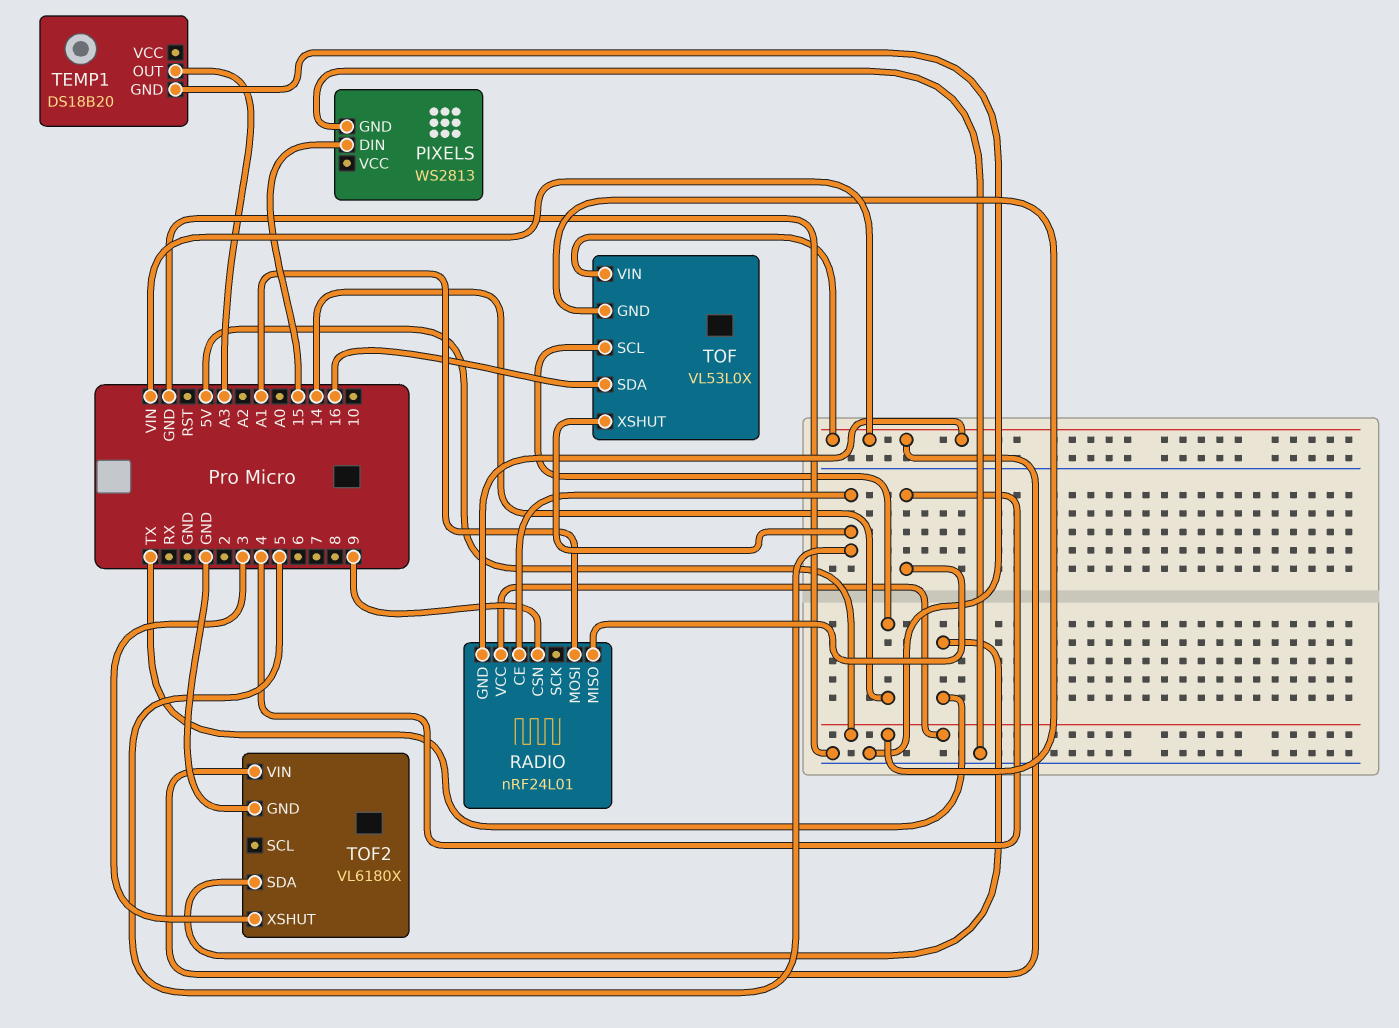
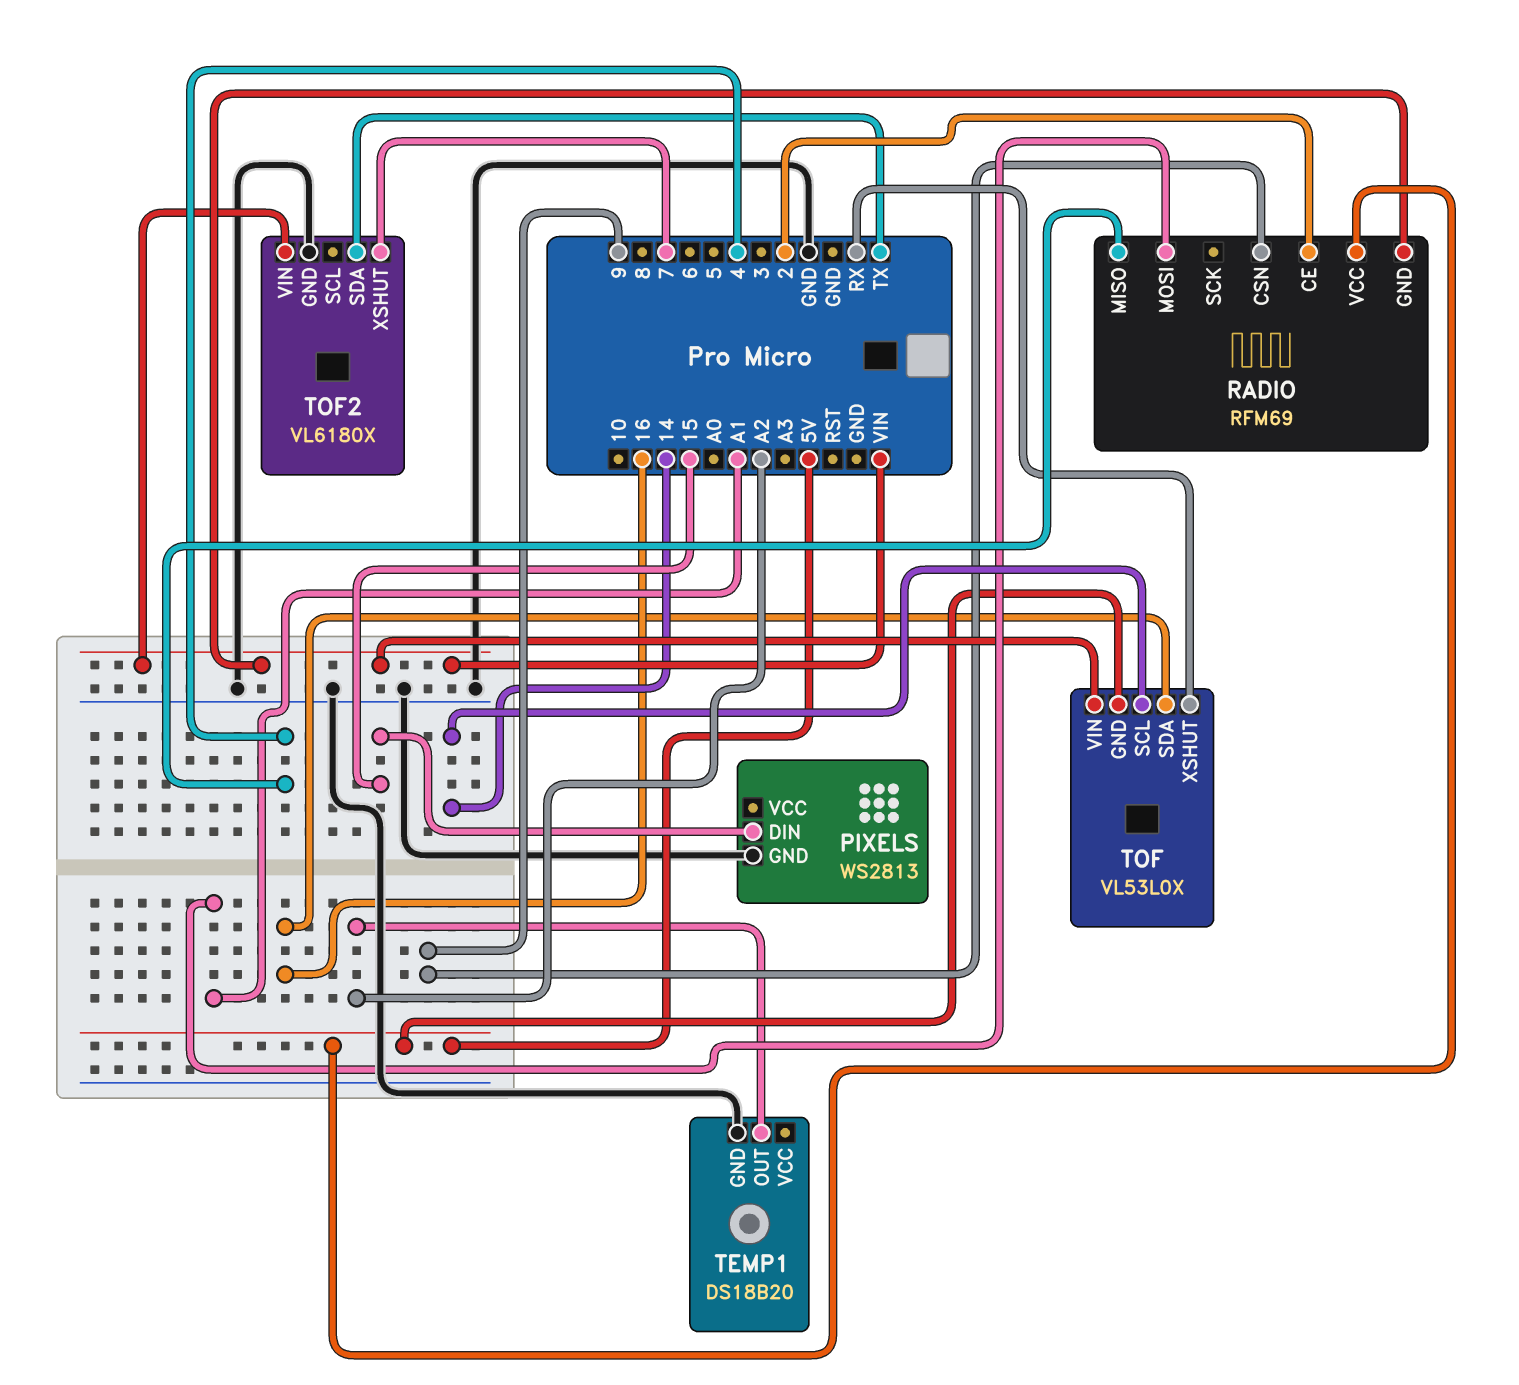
RADIO: nRF24L01 -> RFM69
RADIO pin CE: 5 -> 2
TEMP1 pin OUT: A3 -> A2
TOF pin XSHUT: 5 -> RX
TOF2 pin XSHUT: 3 -> 7

